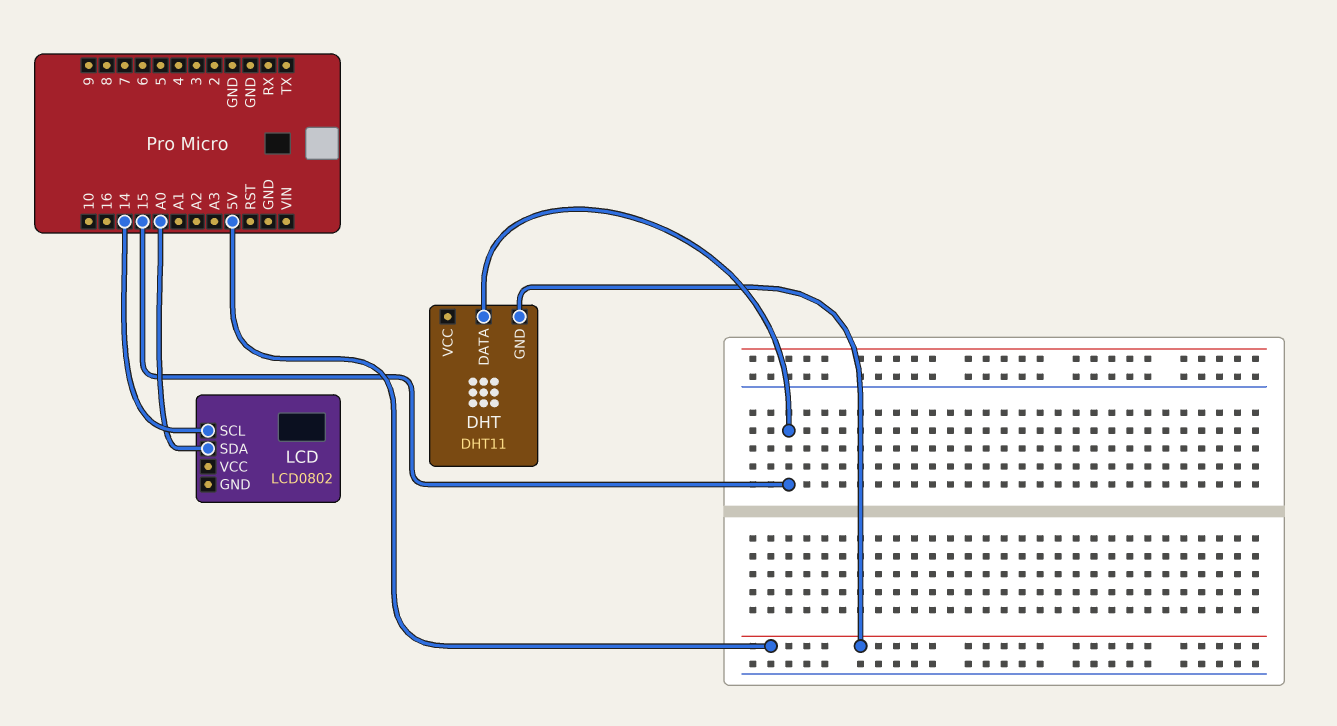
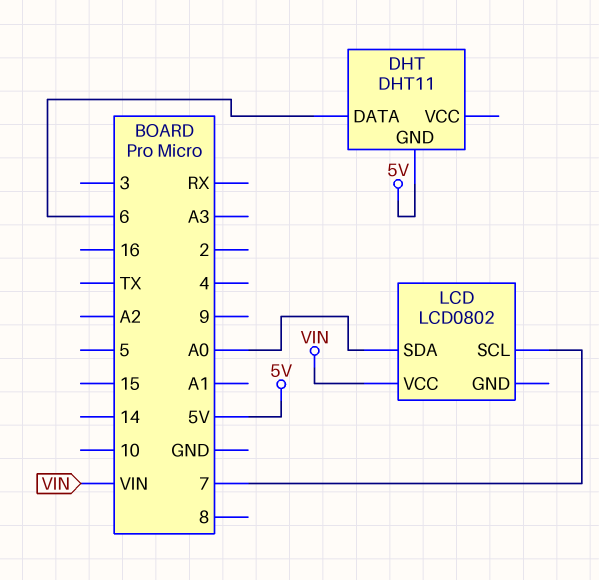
DHT pin DATA: 15 -> 6
LCD pin SCL: 14 -> 7
LCD pin VCC: none -> VIN

